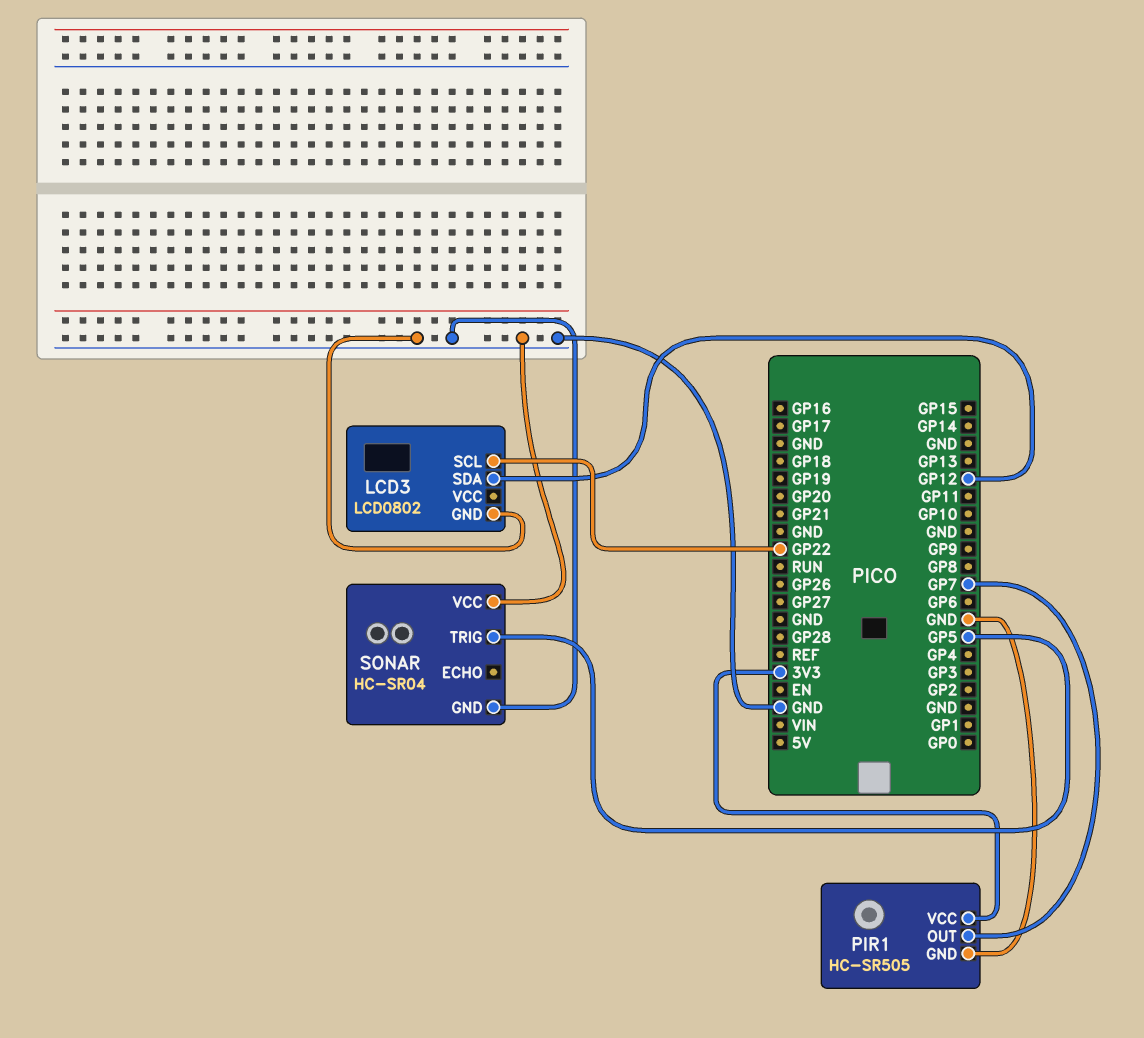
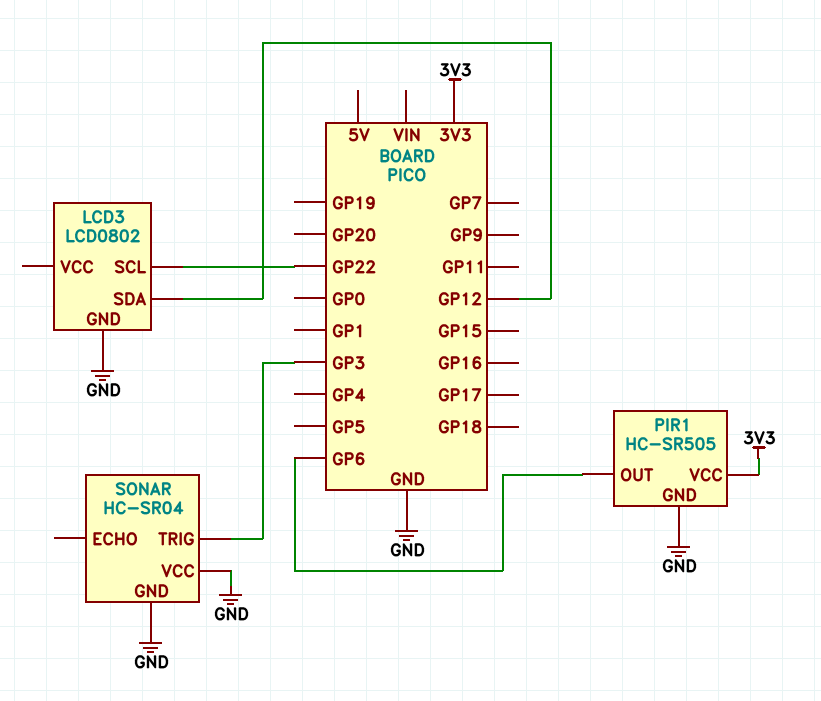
PIR1 pin OUT: GP7 -> GP6
SONAR pin TRIG: GP5 -> GP3

